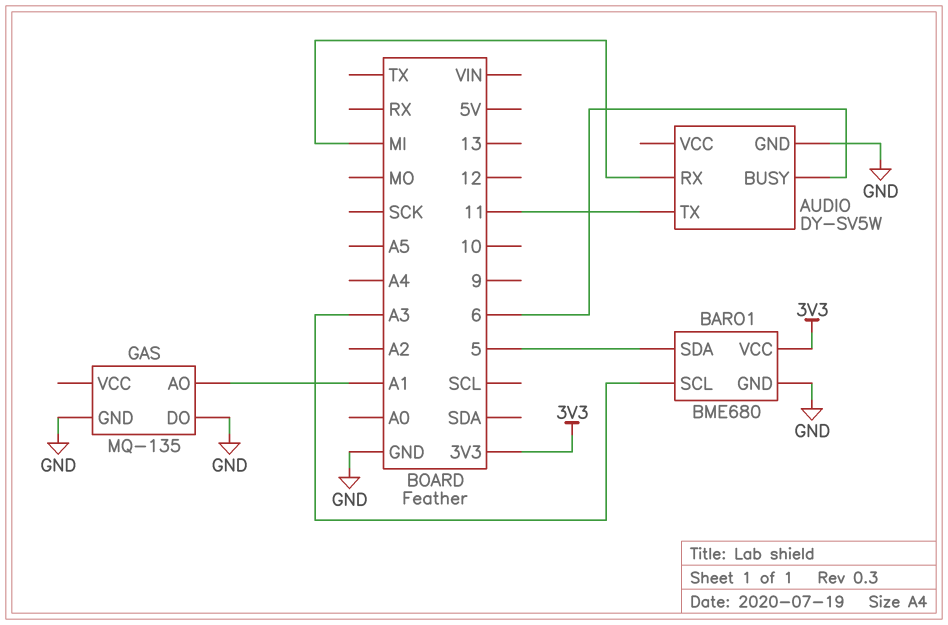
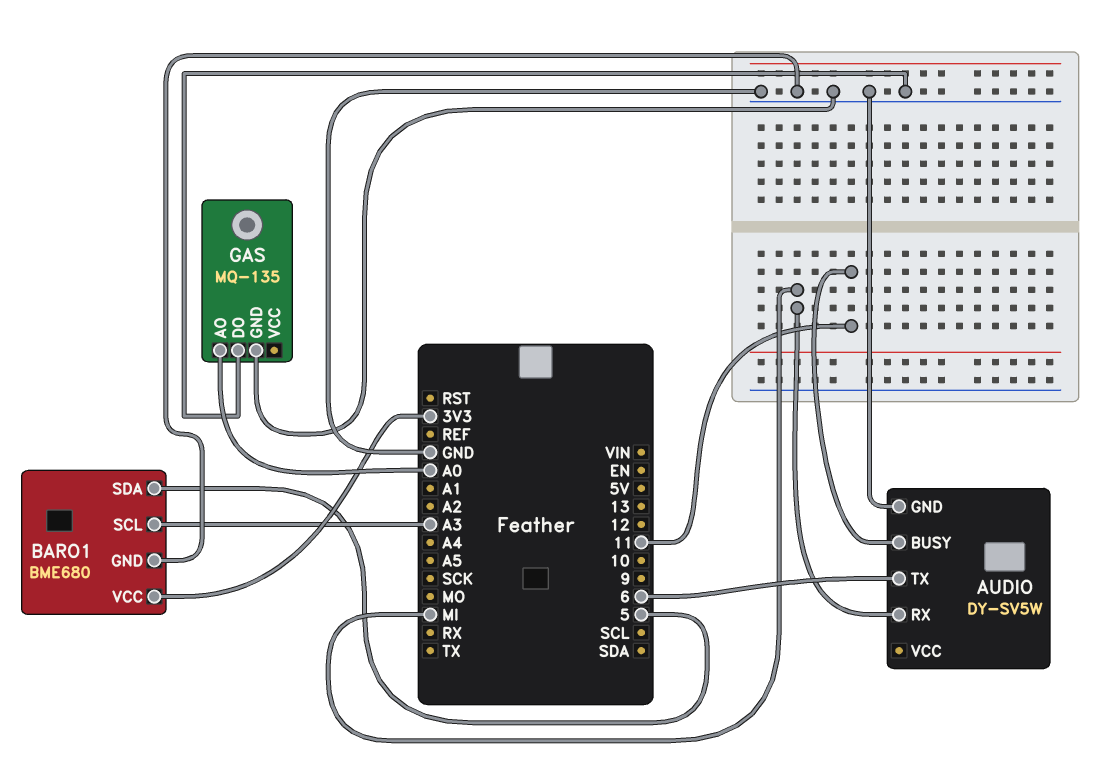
AUDIO pin BUSY: 6 -> 11
AUDIO pin TX: 11 -> 6
GAS pin AO: A1 -> A0

